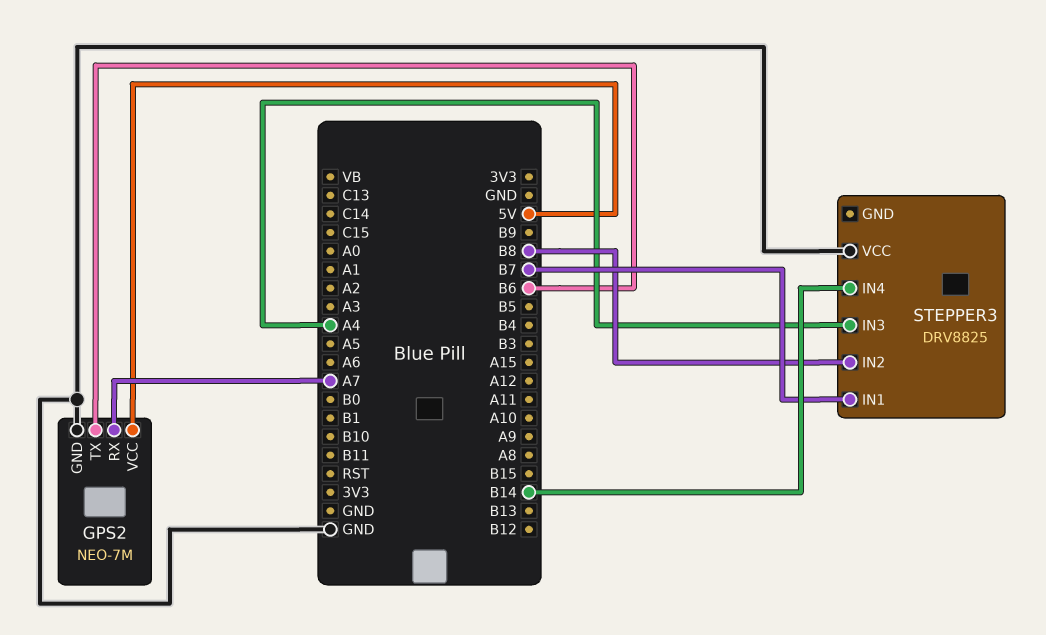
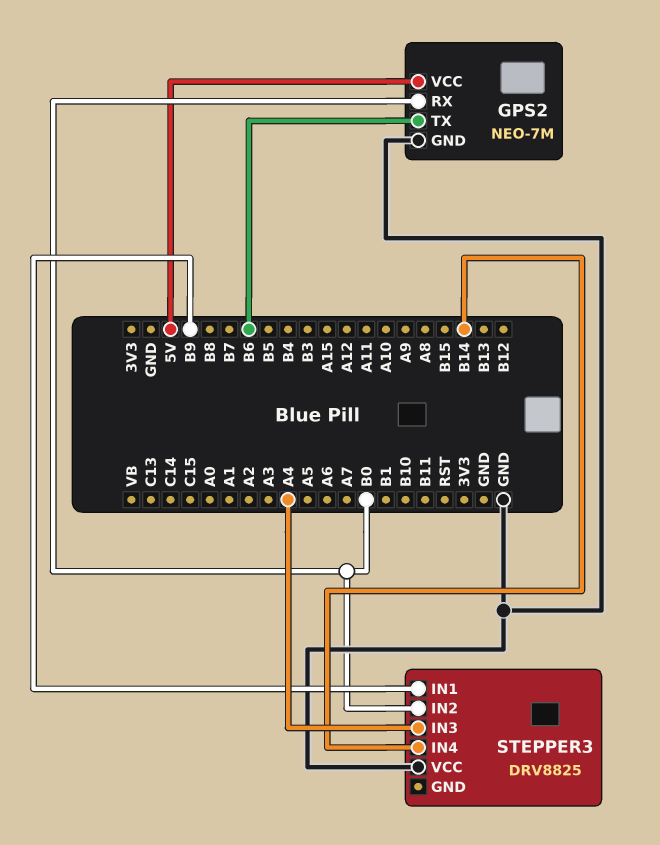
GPS2 pin RX: A7 -> B0
STEPPER3 pin IN1: B7 -> B9
STEPPER3 pin IN2: B8 -> B0

